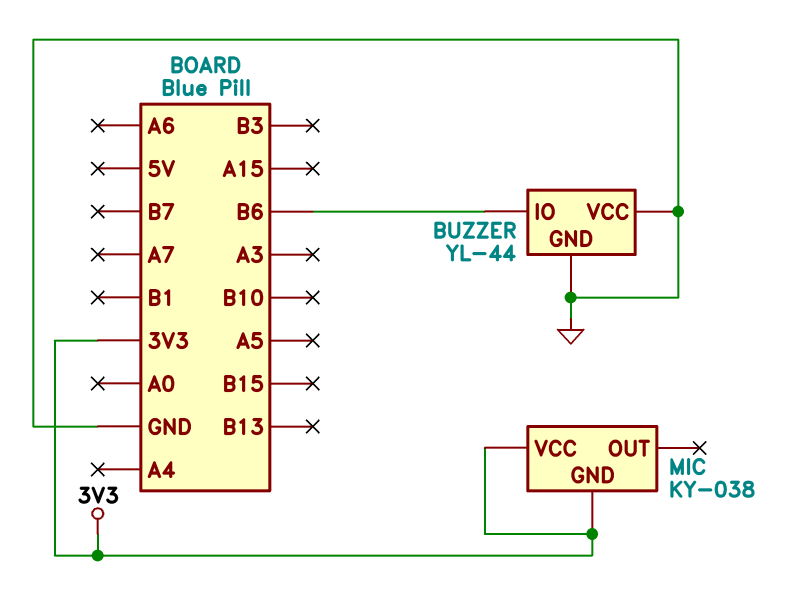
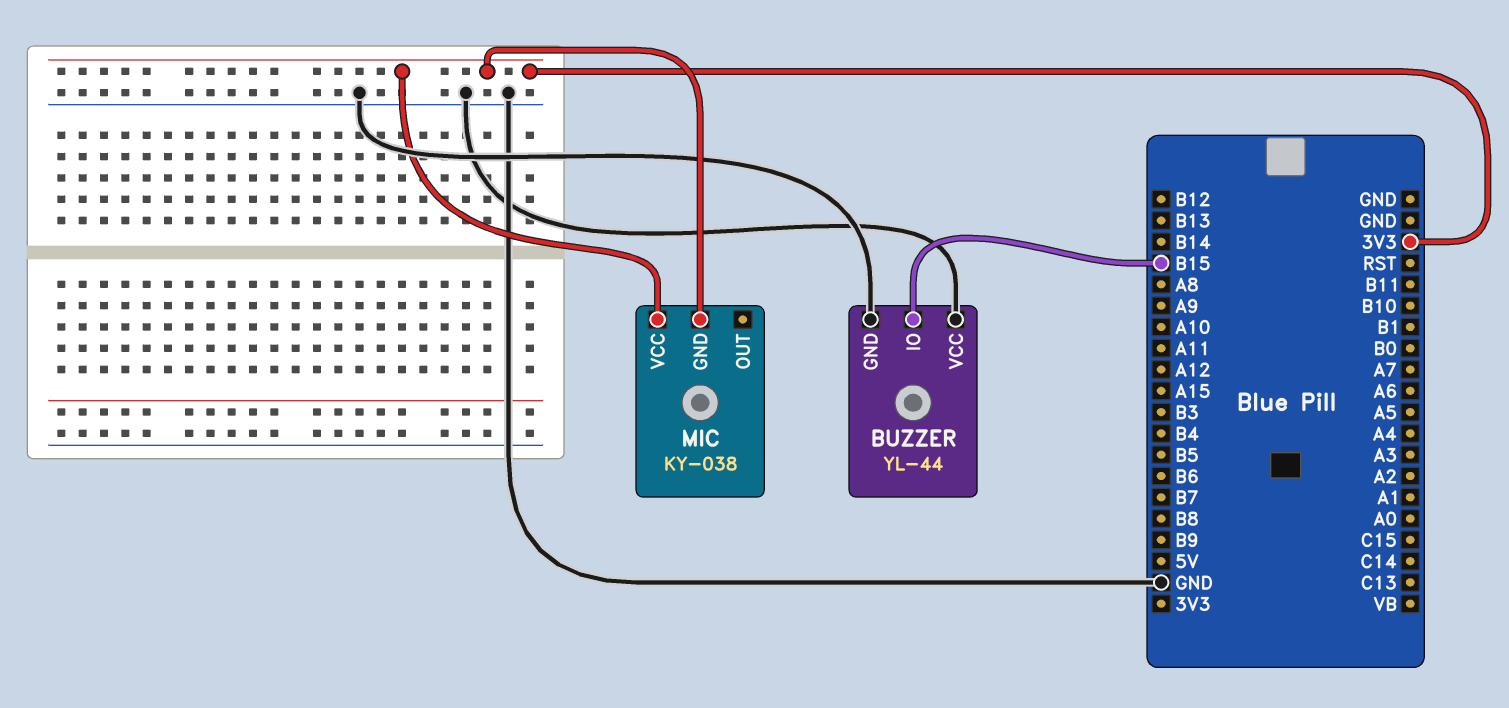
BUZZER pin IO: B6 -> B15

